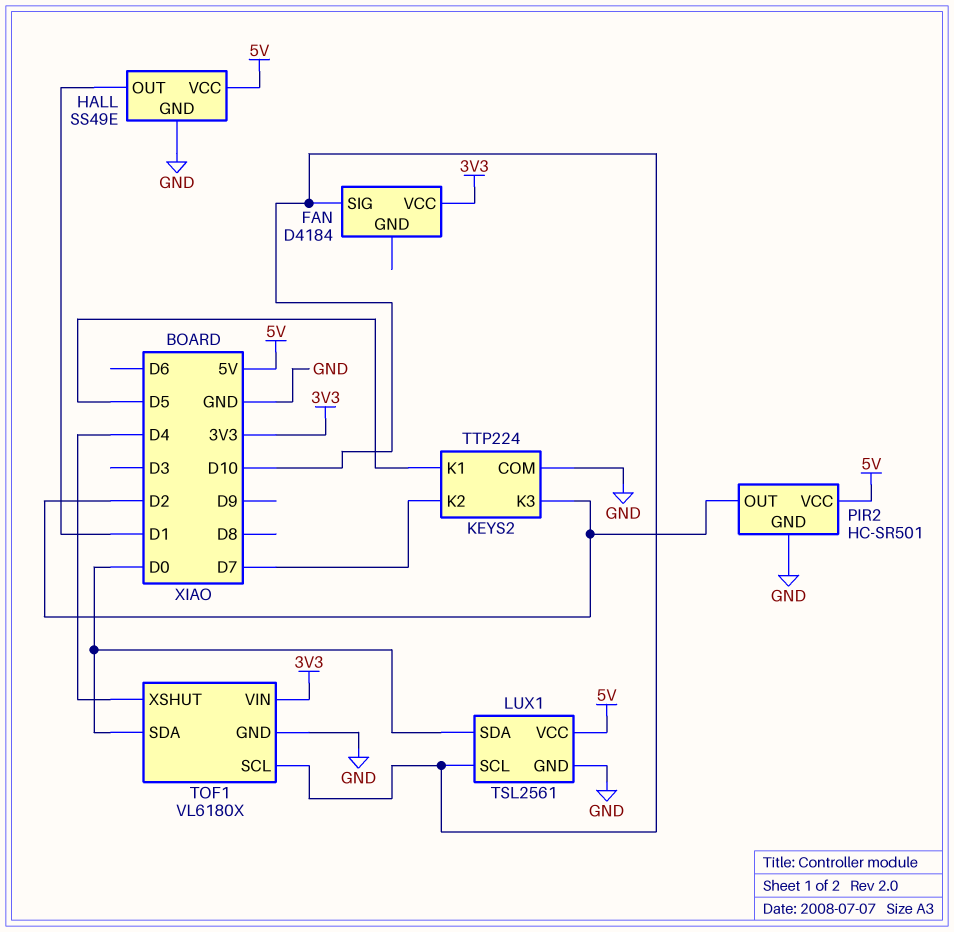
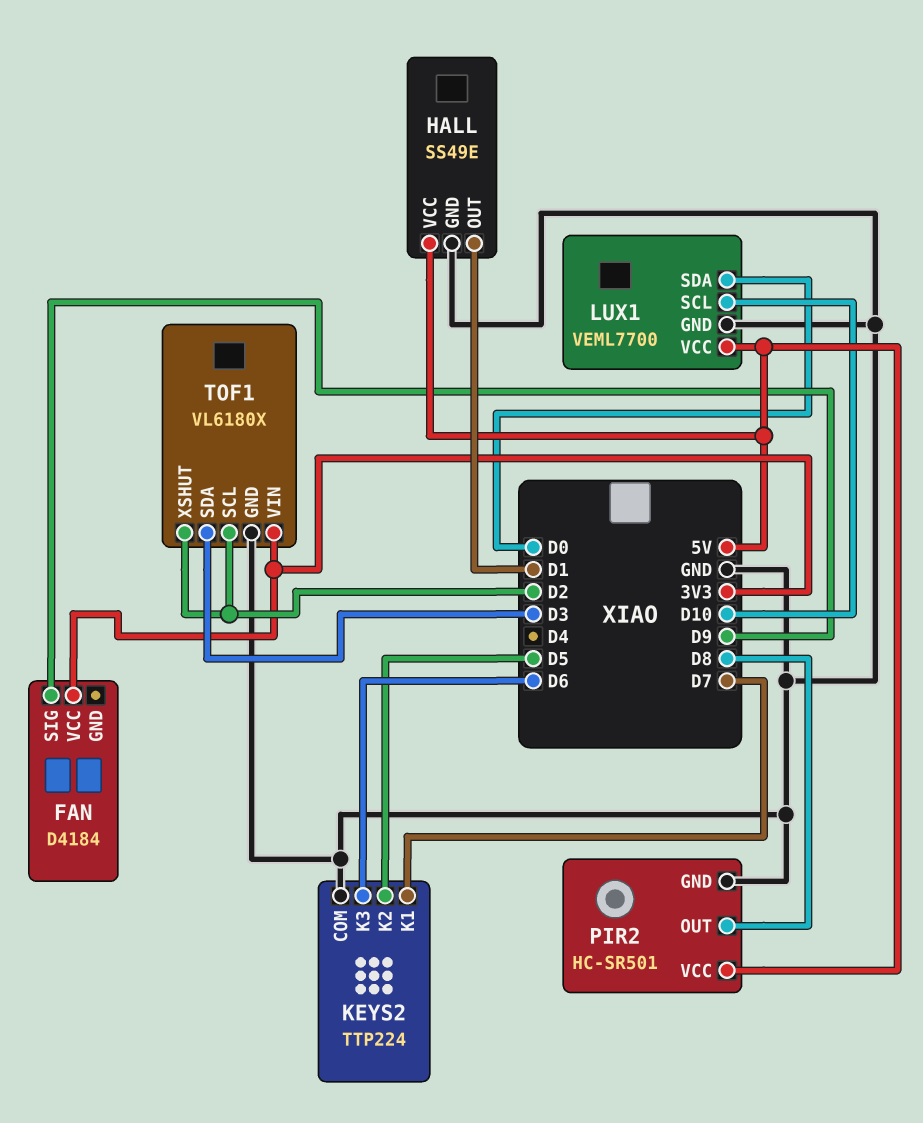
FAN pin SIG: D10 -> D9
KEYS2 pin K1: D5 -> D7
KEYS2 pin K2: D7 -> D5
KEYS2 pin K3: D2 -> D6
LUX1: TSL2561 -> VEML7700
PIR2 pin OUT: D2 -> D8
TOF1 pin SCL: D10 -> D2
TOF1 pin SDA: D0 -> D3
TOF1 pin XSHUT: D4 -> D2

